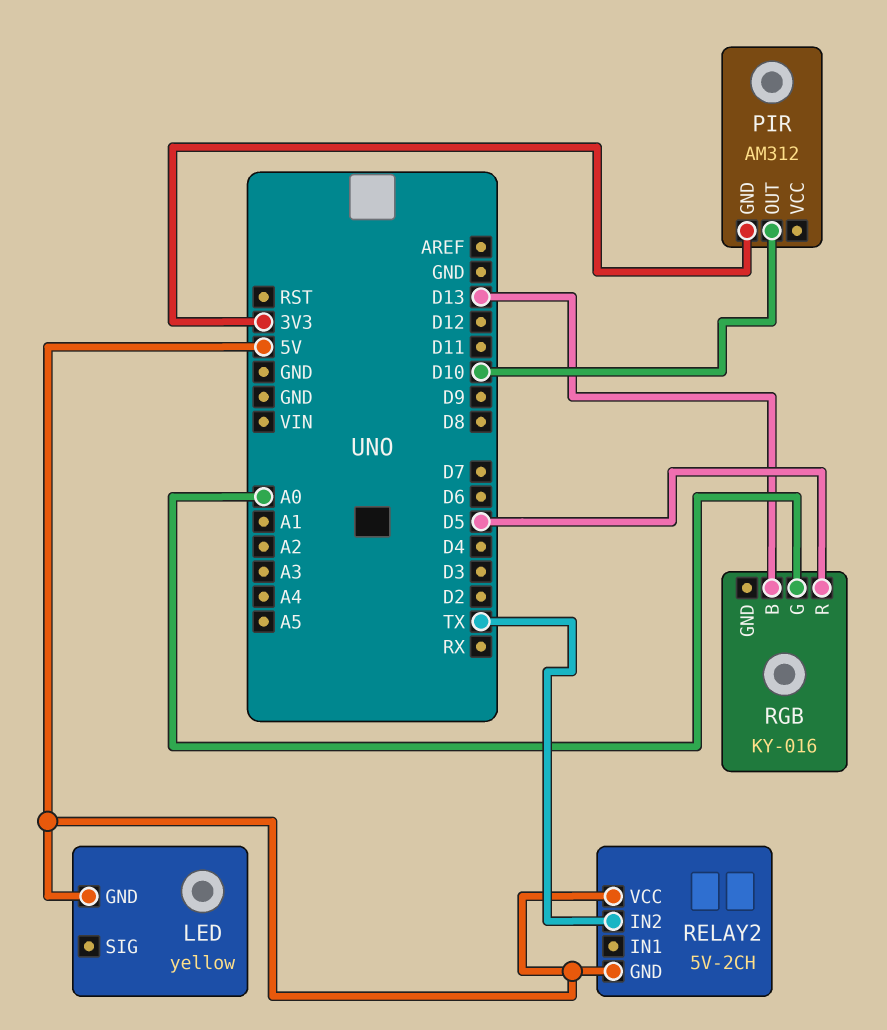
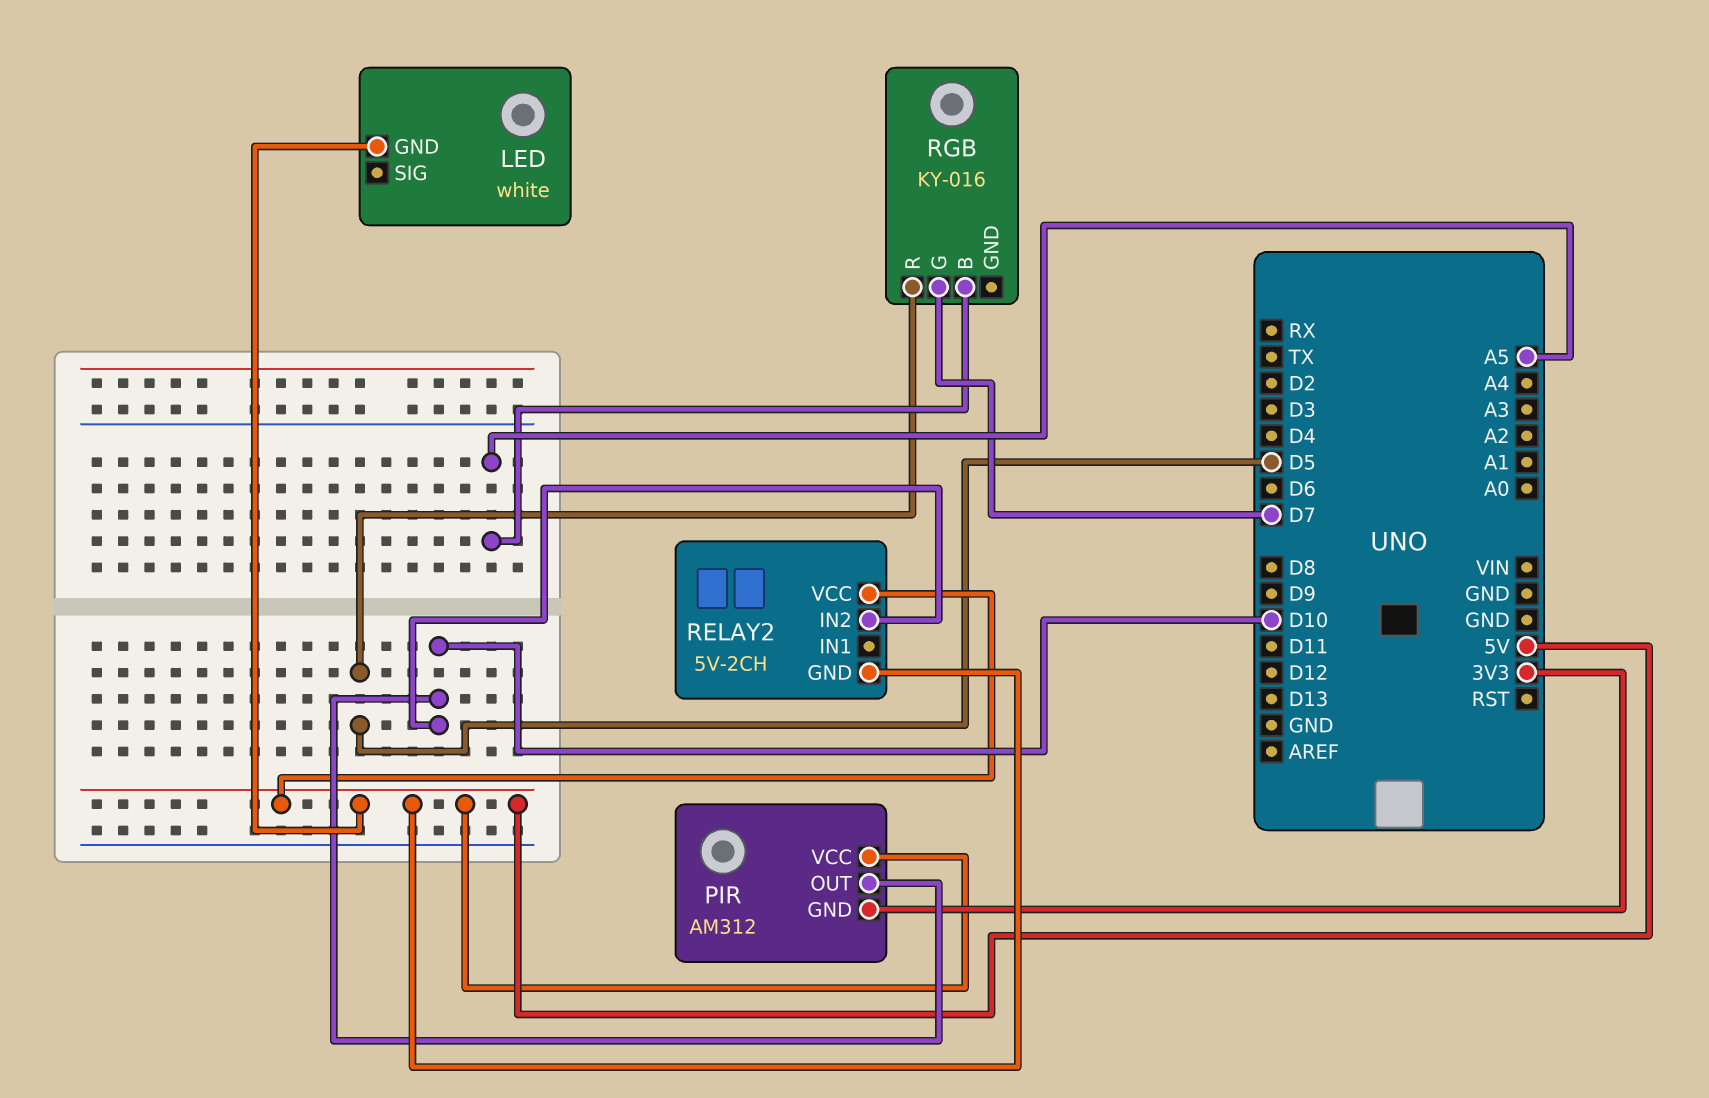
LED: yellow -> white
PIR pin VCC: none -> 5V
RELAY2 pin IN2: TX -> D10
RGB pin B: D13 -> A5
RGB pin G: A0 -> D7

